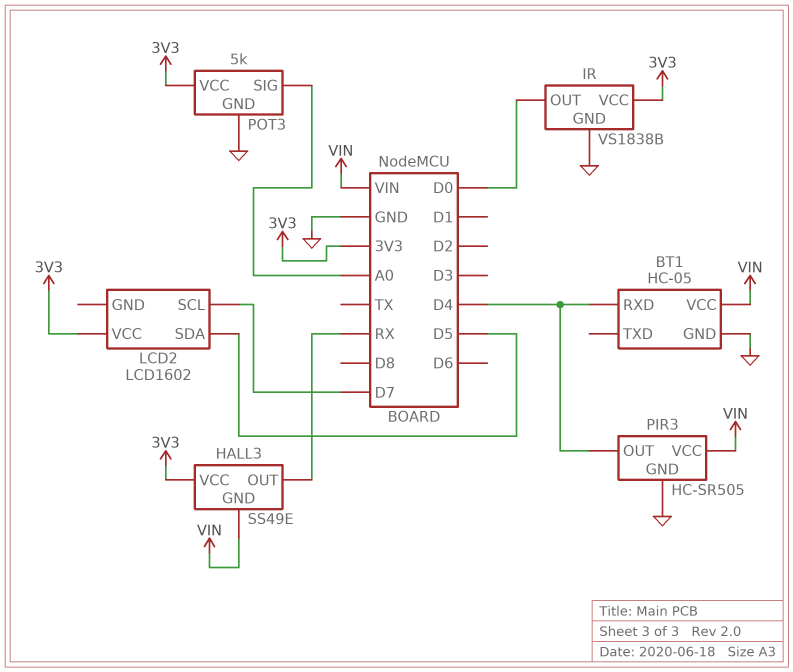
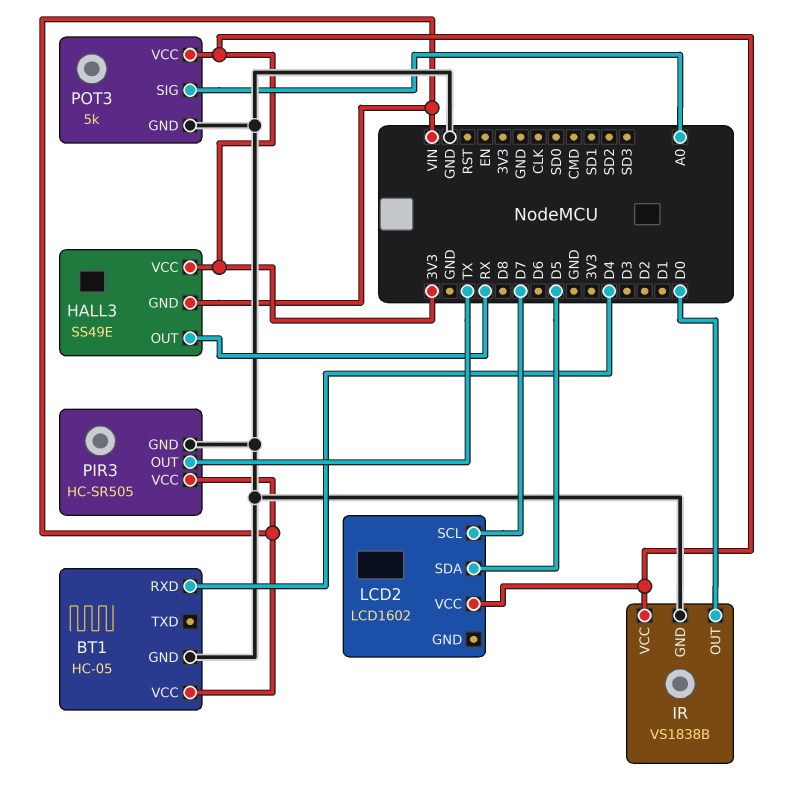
PIR3 pin OUT: D4 -> TX

